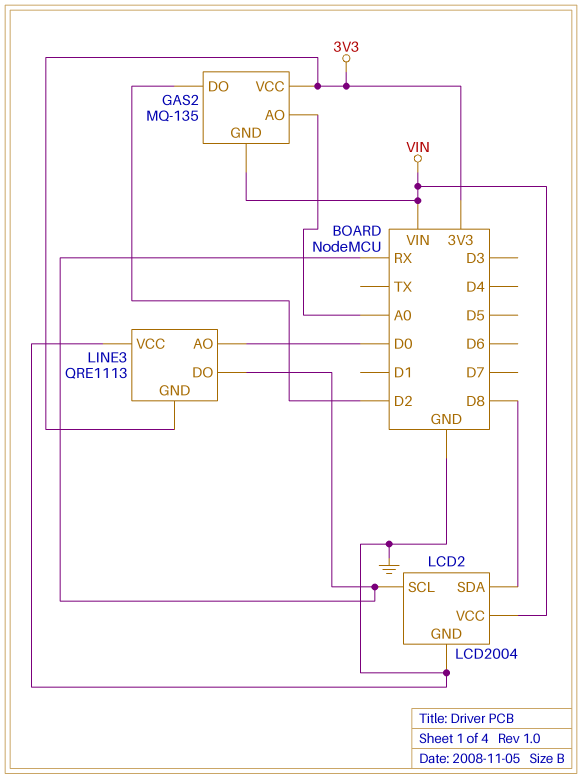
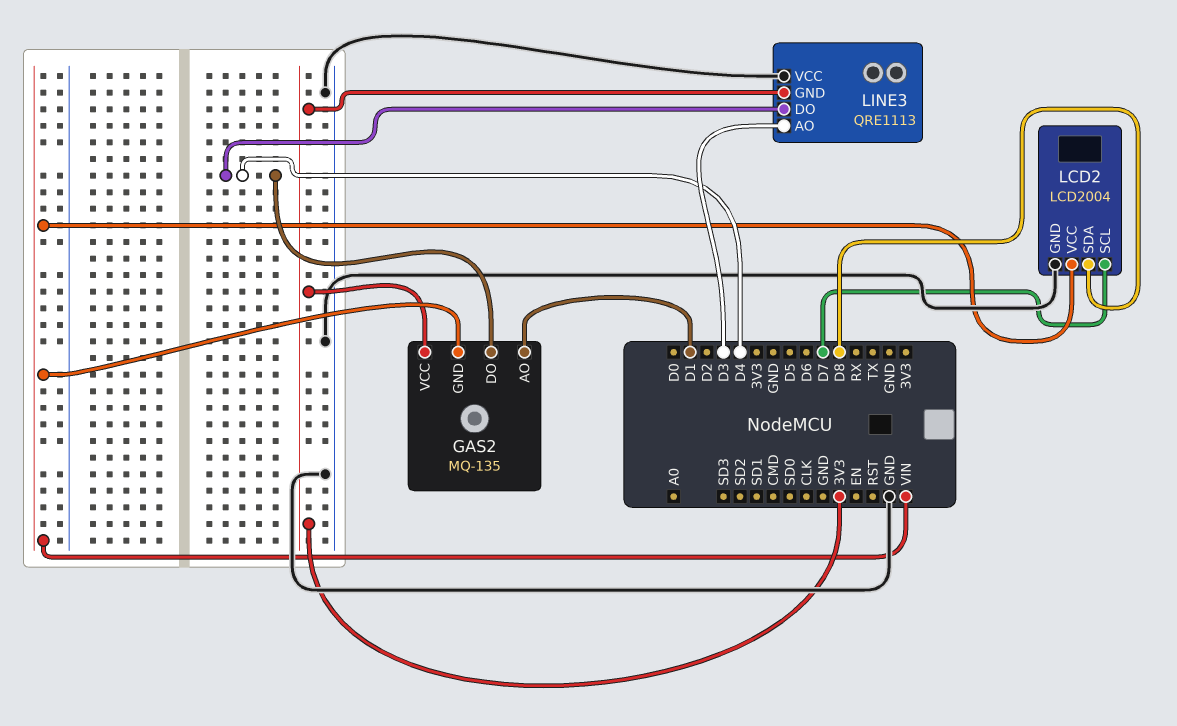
GAS2 pin AO: A0 -> D1
GAS2 pin DO: D2 -> D4
LCD2 pin SCL: RX -> D7
LINE3 pin AO: D0 -> D3
LINE3 pin DO: RX -> D4

